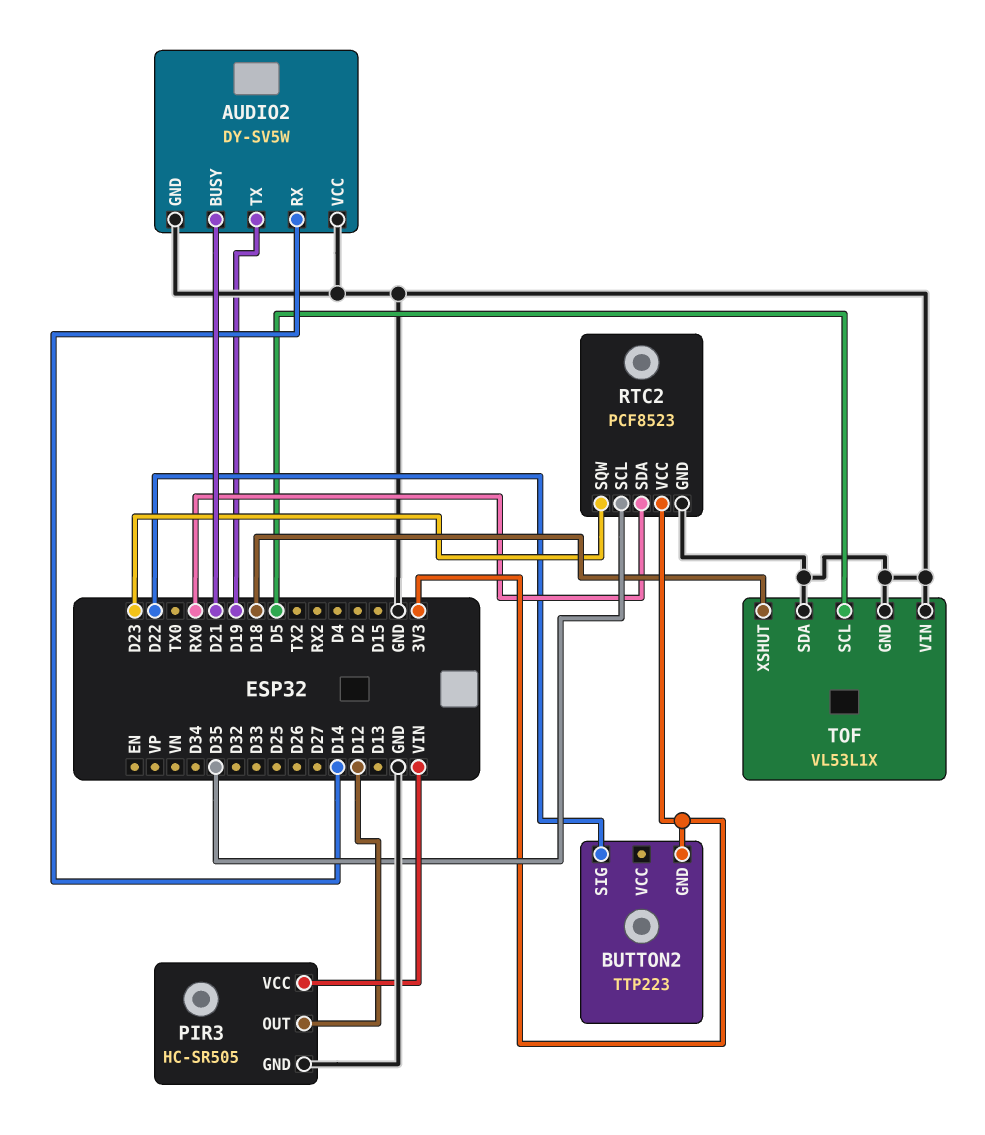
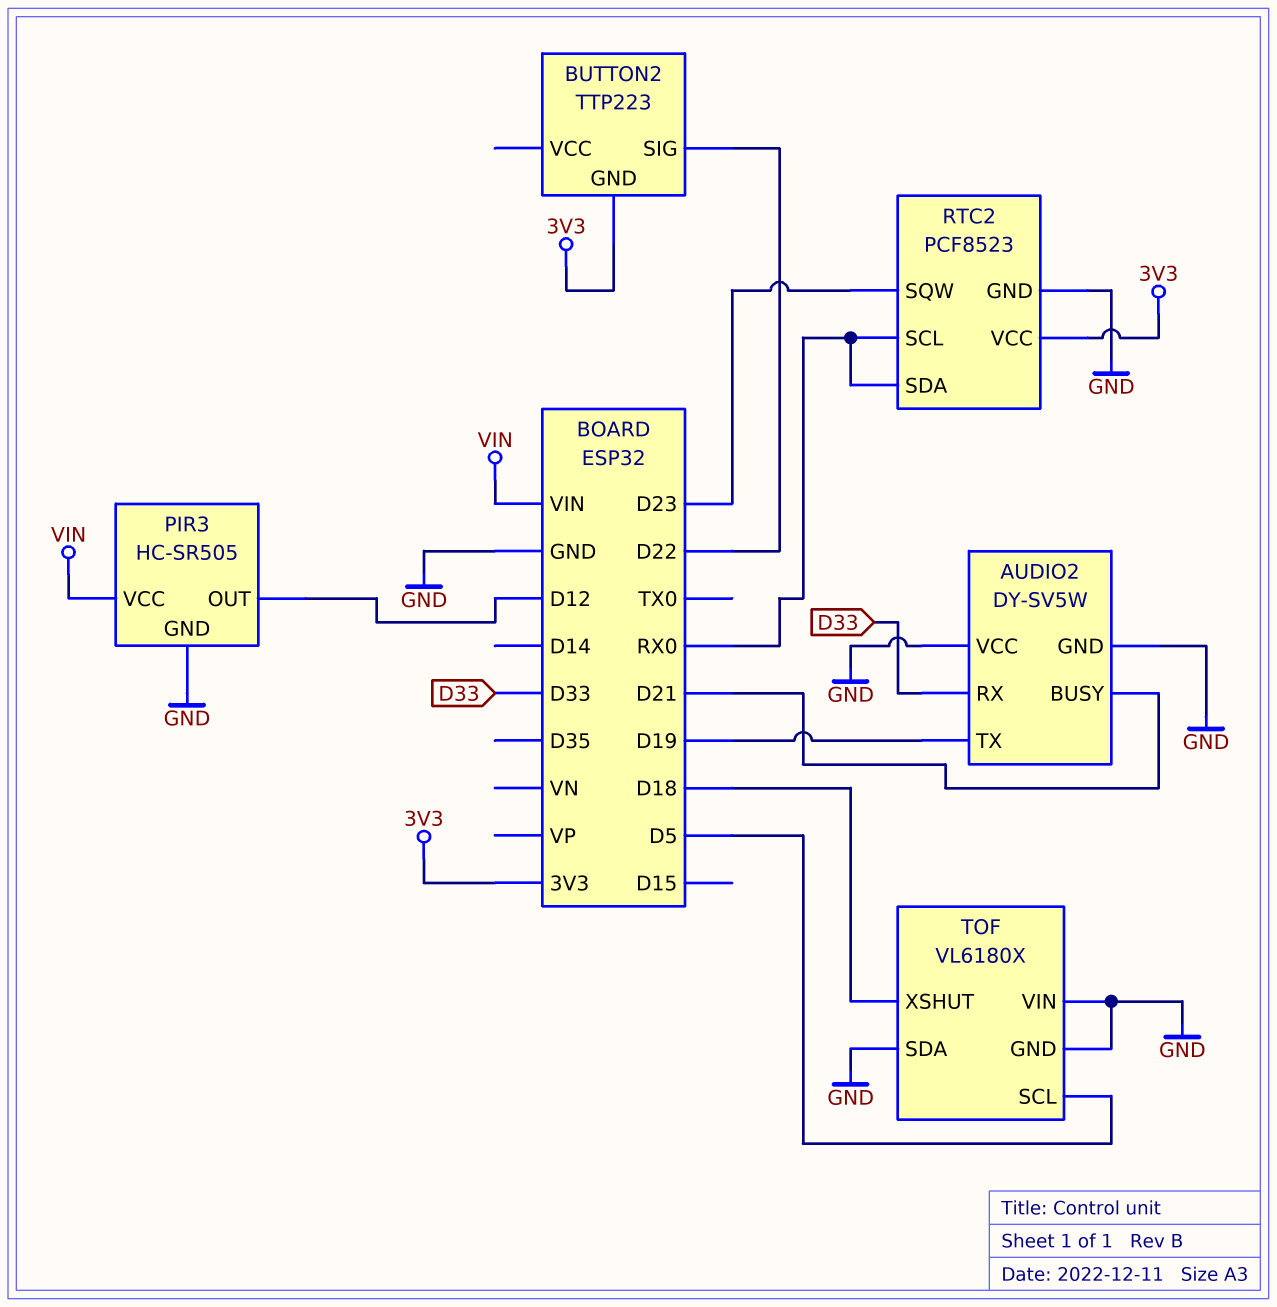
AUDIO2 pin RX: D14 -> D33
RTC2 pin SCL: D35 -> RX0
TOF: VL53L1X -> VL6180X

